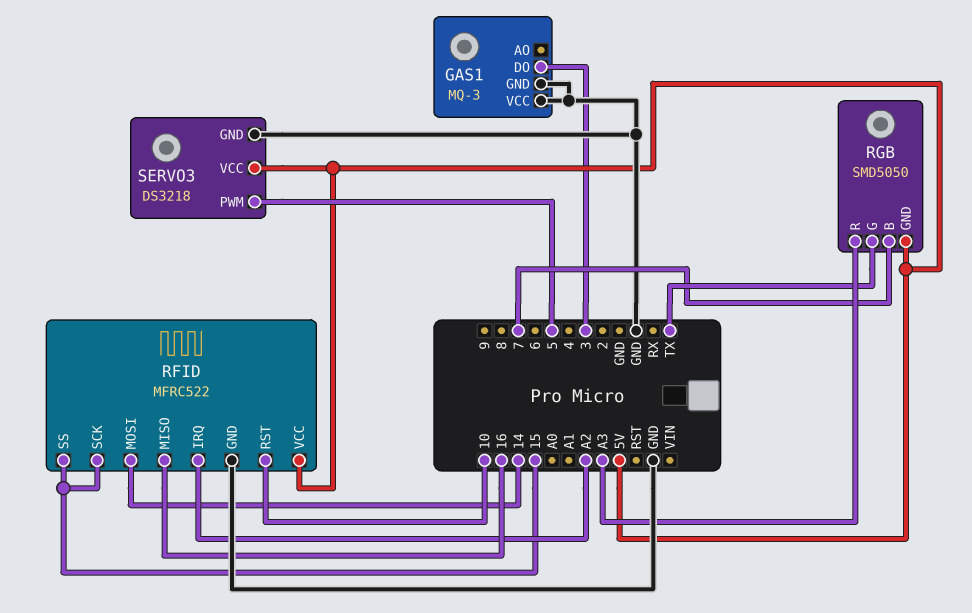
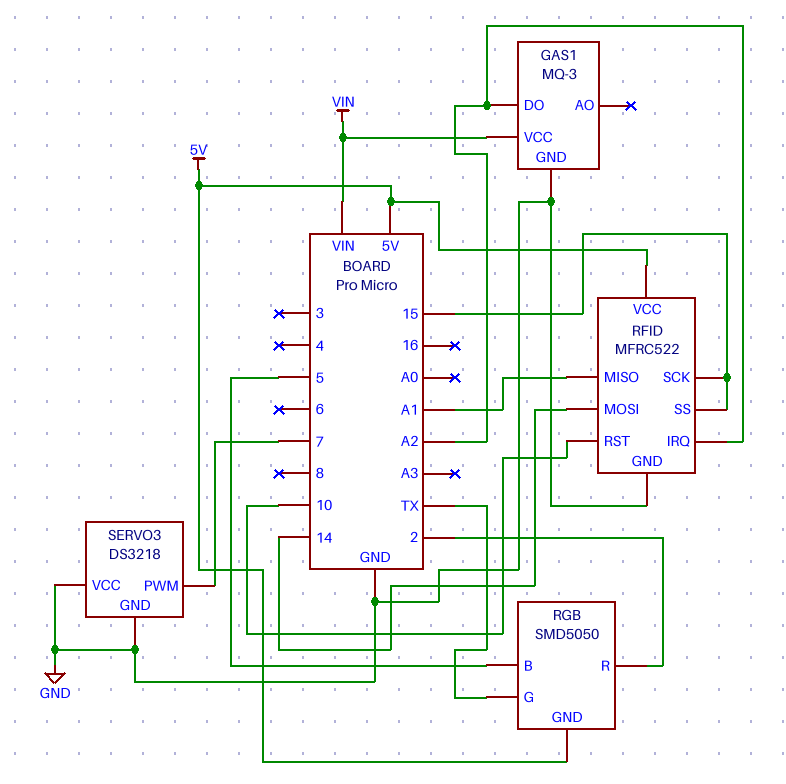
GAS1 pin DO: 3 -> A2
GAS1 pin VCC: GND -> VIN
RFID pin MISO: 16 -> A1
RGB pin B: 7 -> 5
RGB pin R: A3 -> 2
SERVO3 pin PWM: 5 -> 7
SERVO3 pin VCC: 5V -> GND

